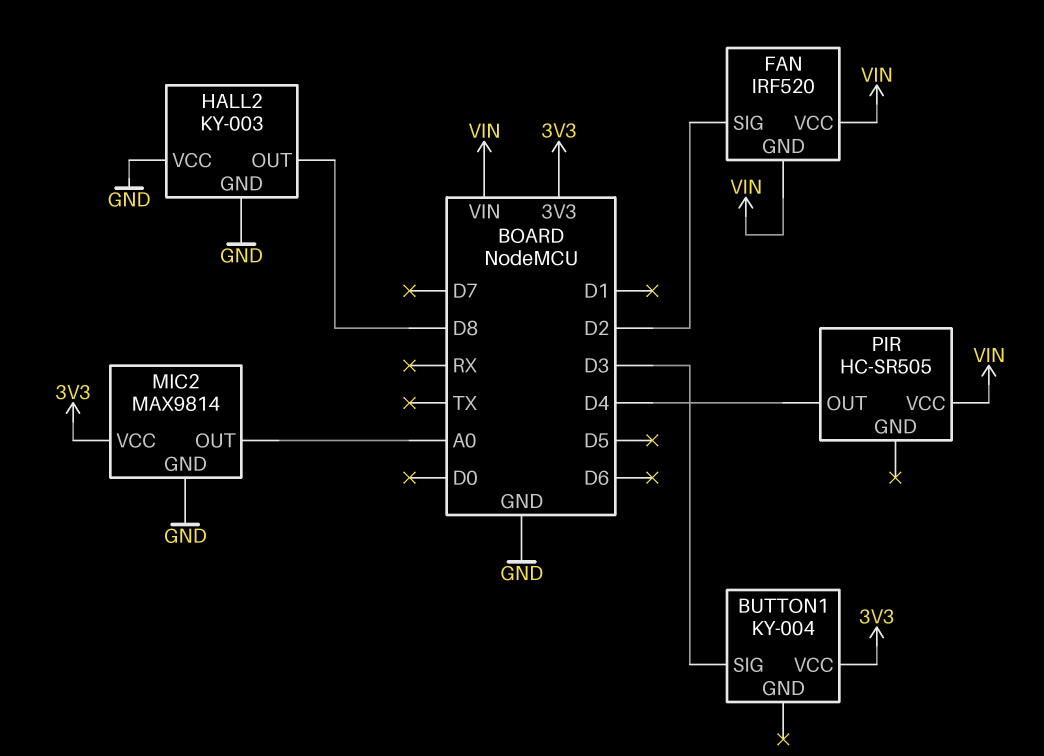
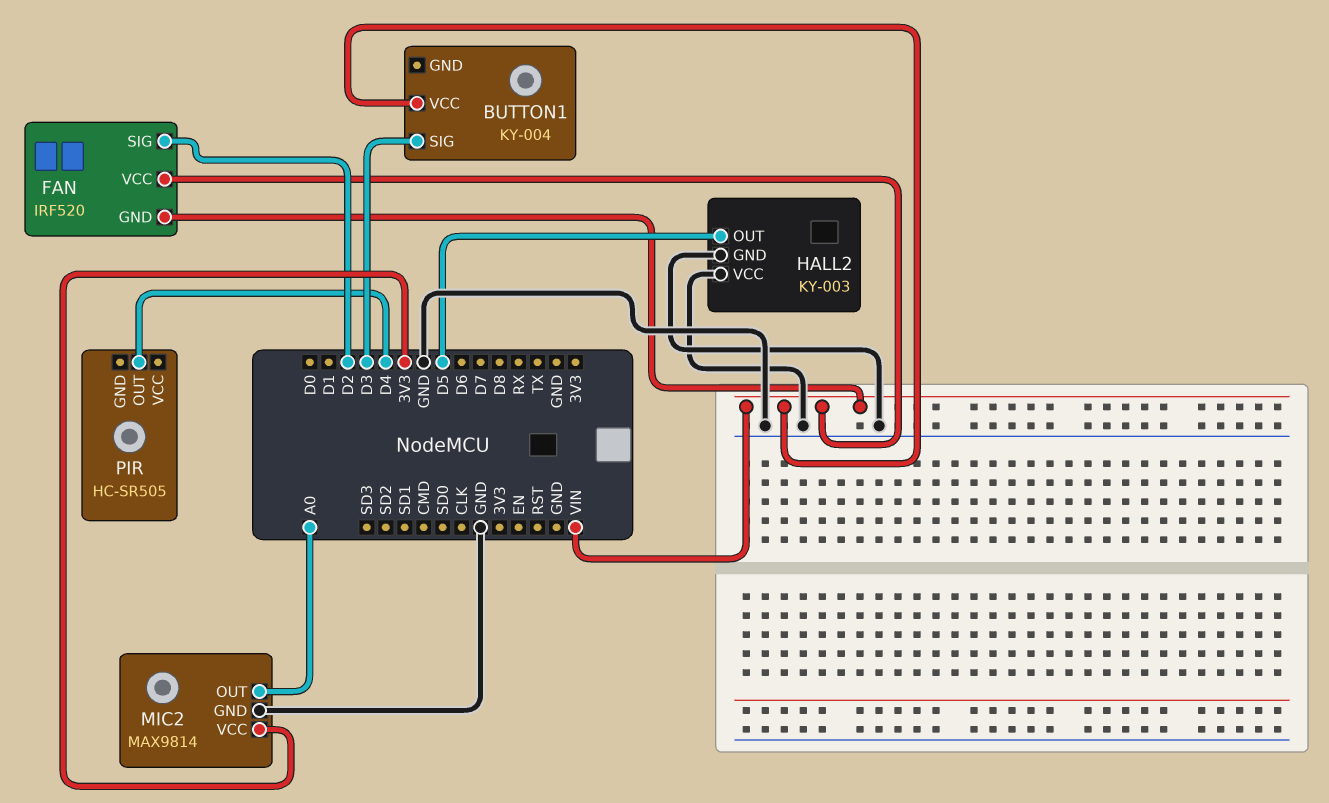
BUTTON1 pin VCC: 3V3 -> VIN
HALL2 pin OUT: D8 -> D5
PIR pin VCC: VIN -> none

